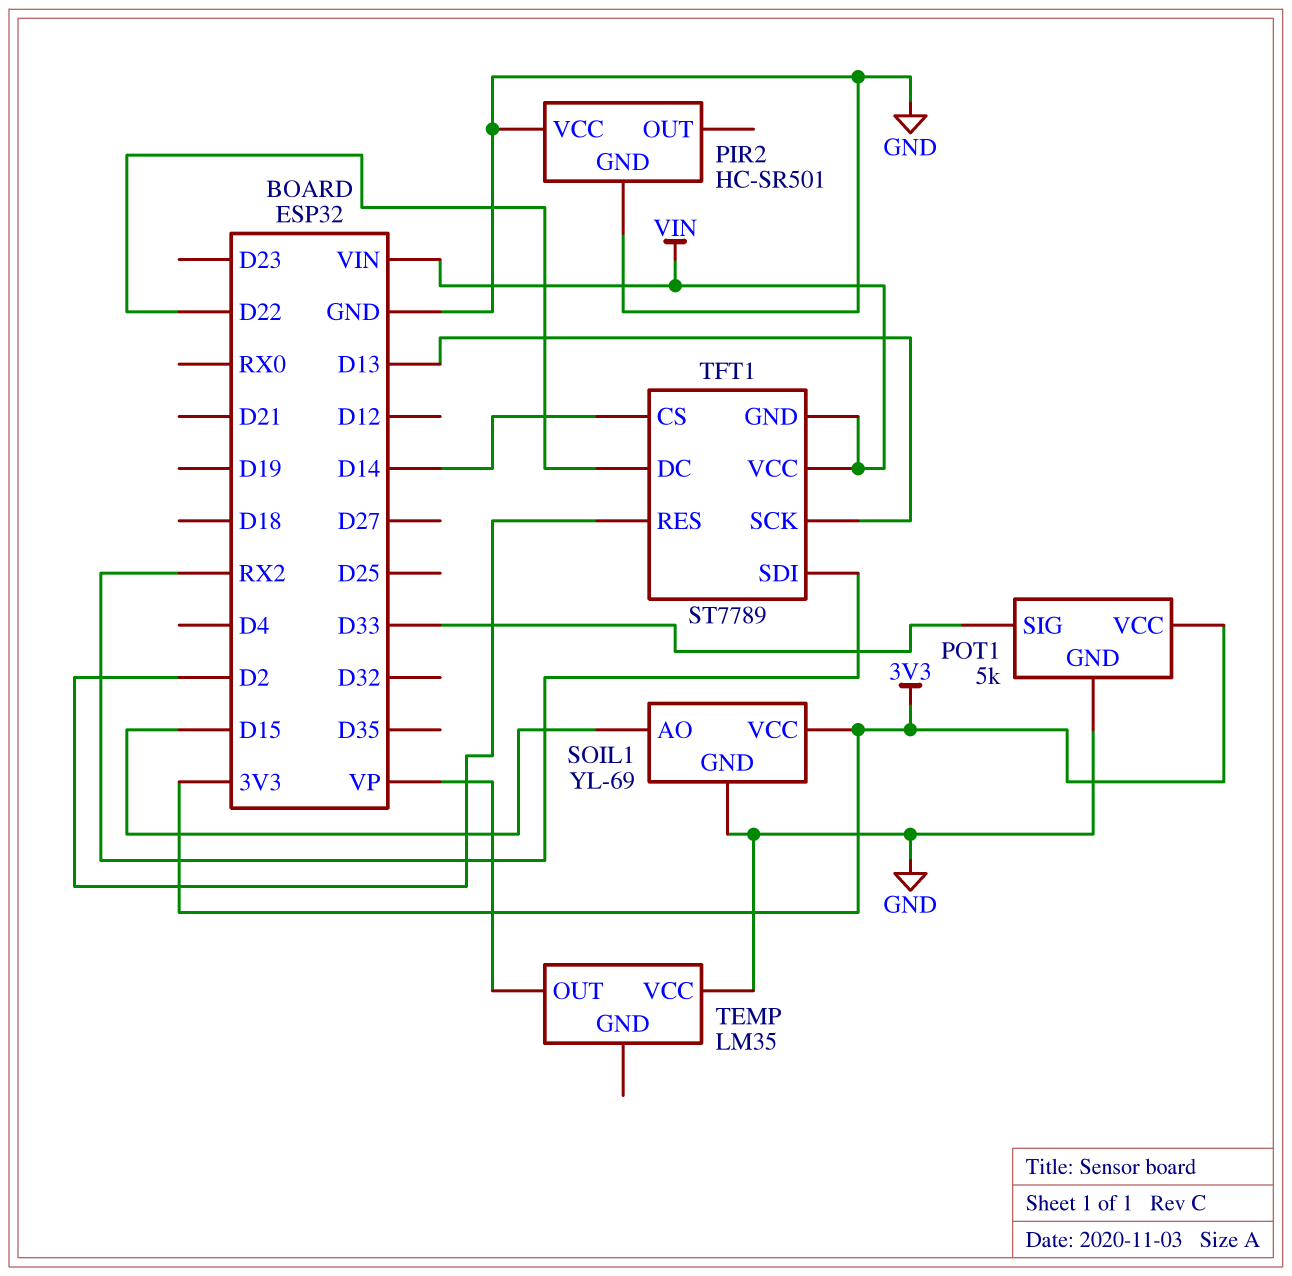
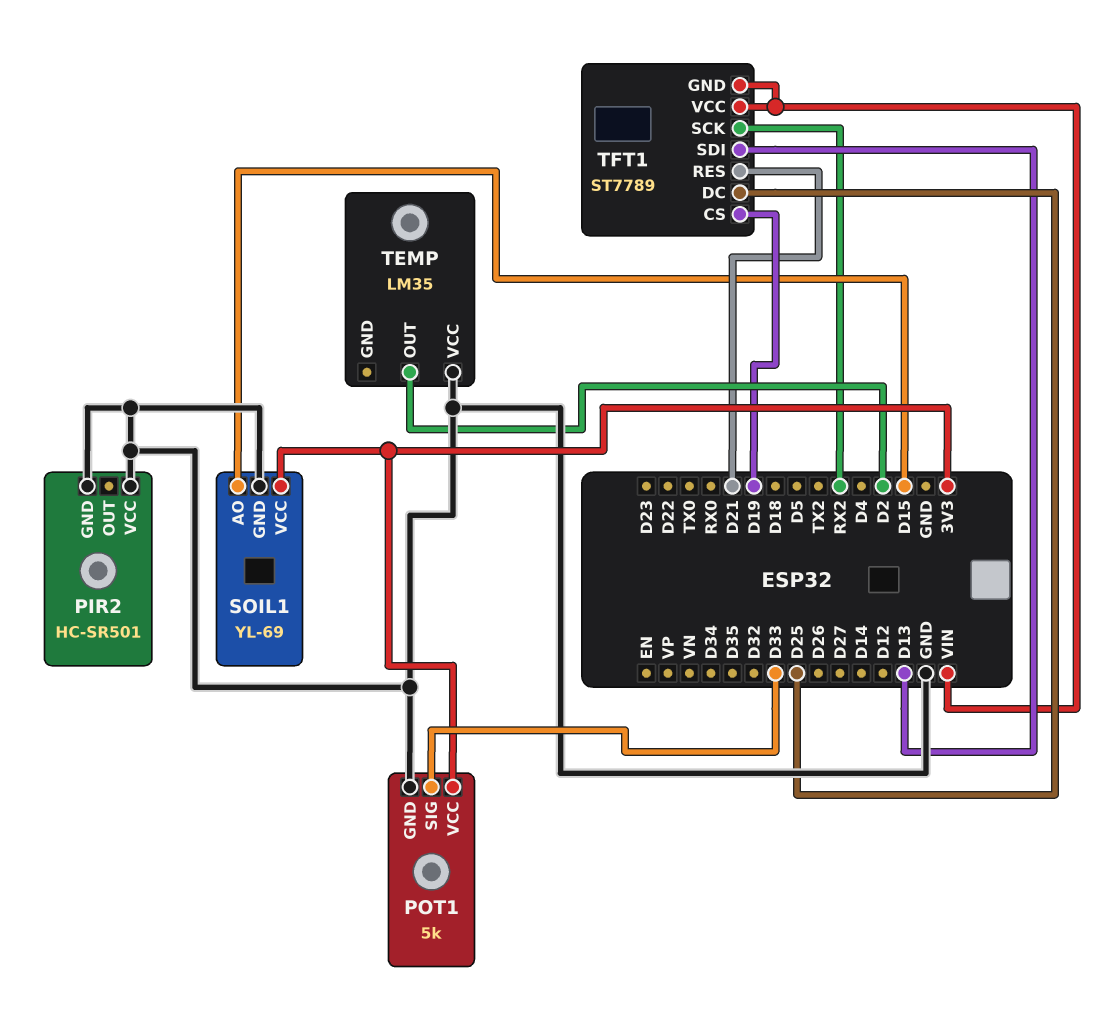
TEMP pin OUT: VP -> D2
TFT1 pin CS: D14 -> D19
TFT1 pin DC: D22 -> D25
TFT1 pin RES: D2 -> D21
TFT1 pin SCK: D13 -> RX2
TFT1 pin SDI: RX2 -> D13

